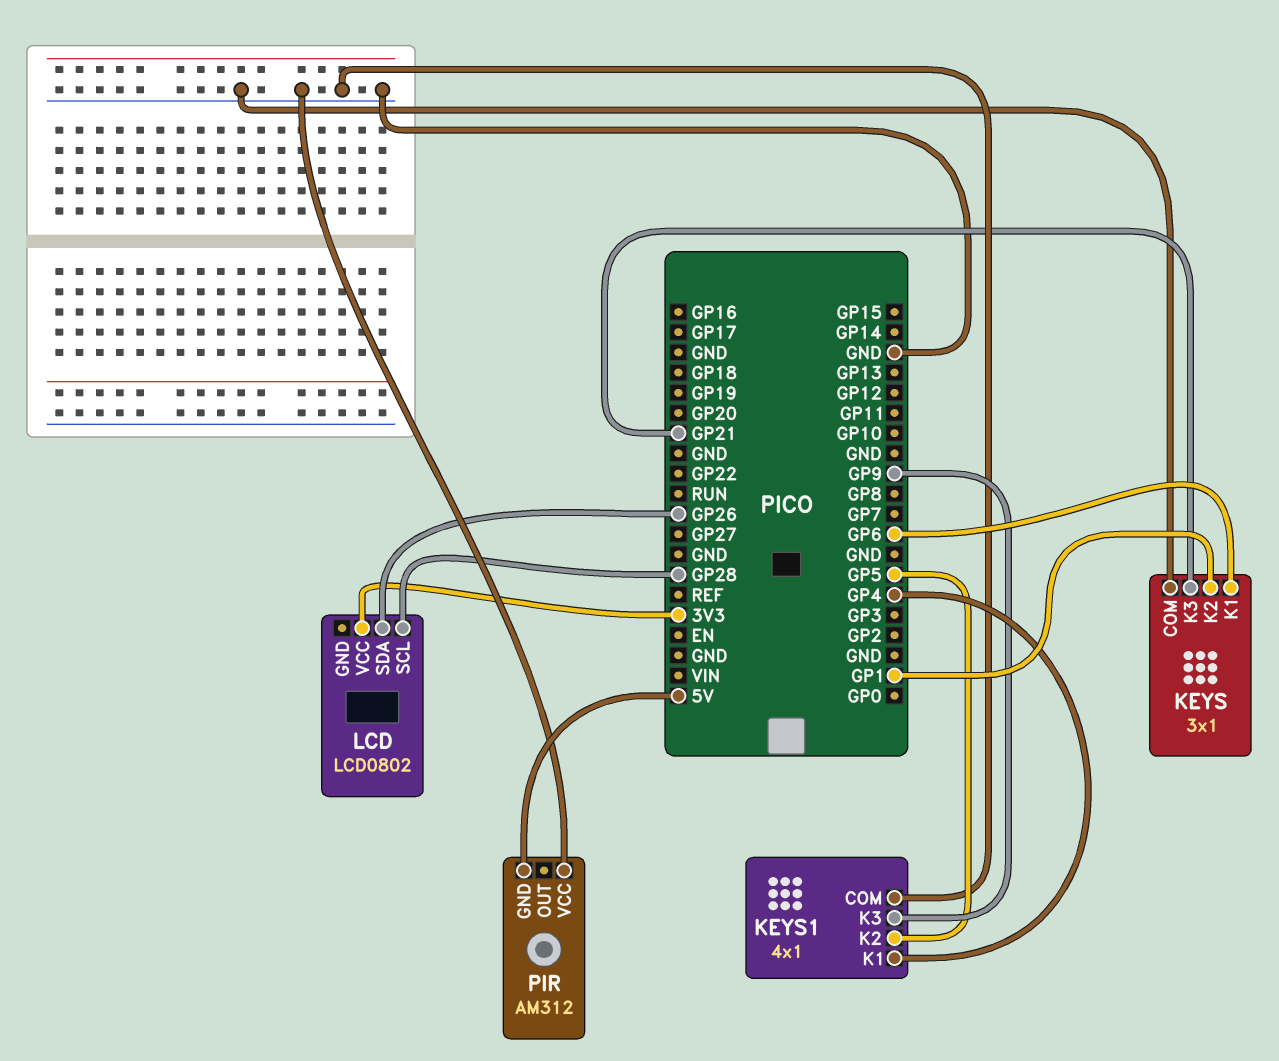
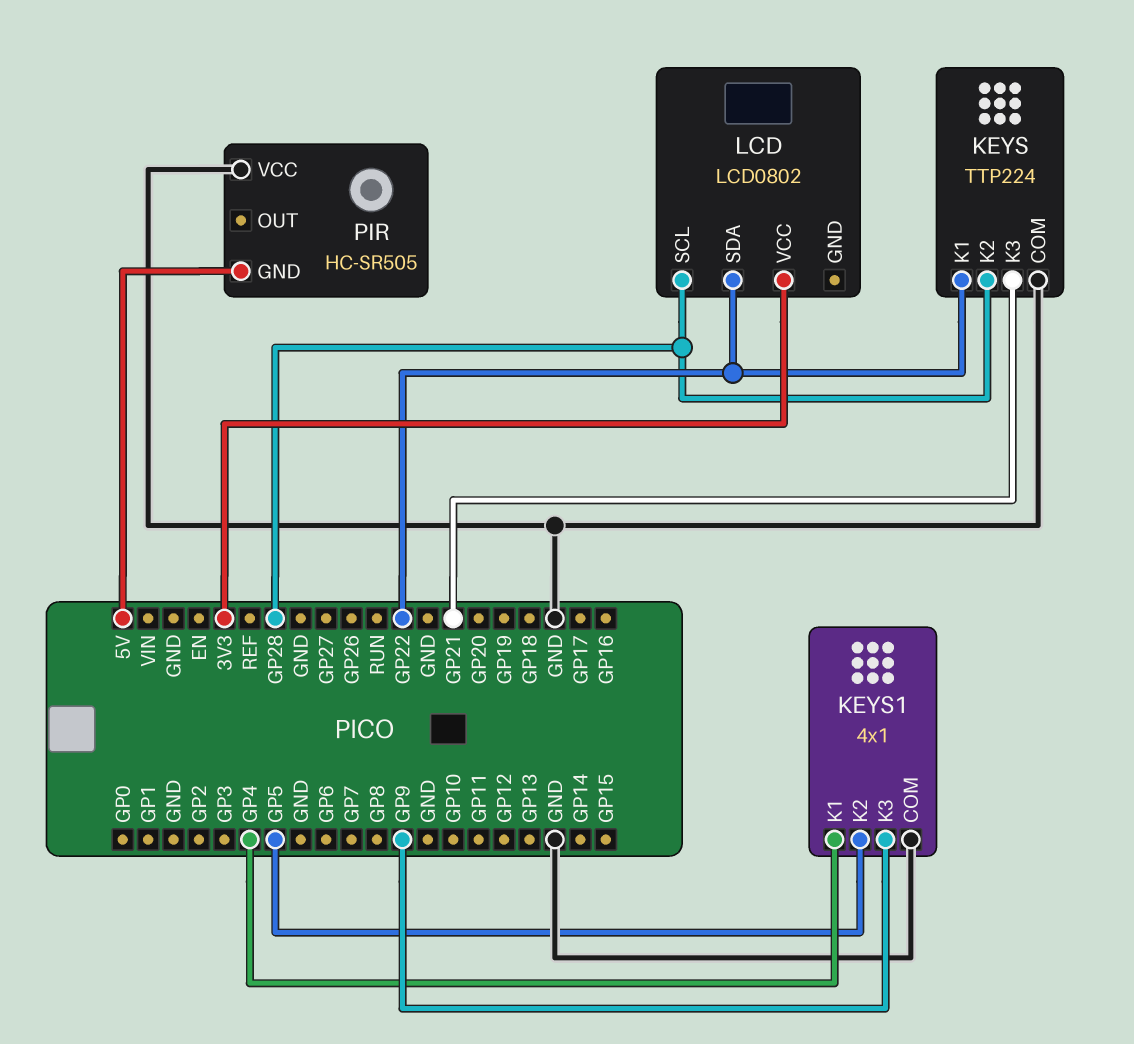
KEYS: 3x1 -> TTP224
KEYS pin K1: GP6 -> GP22
KEYS pin K2: GP1 -> GP28
LCD pin SDA: GP26 -> GP22
PIR: AM312 -> HC-SR505

